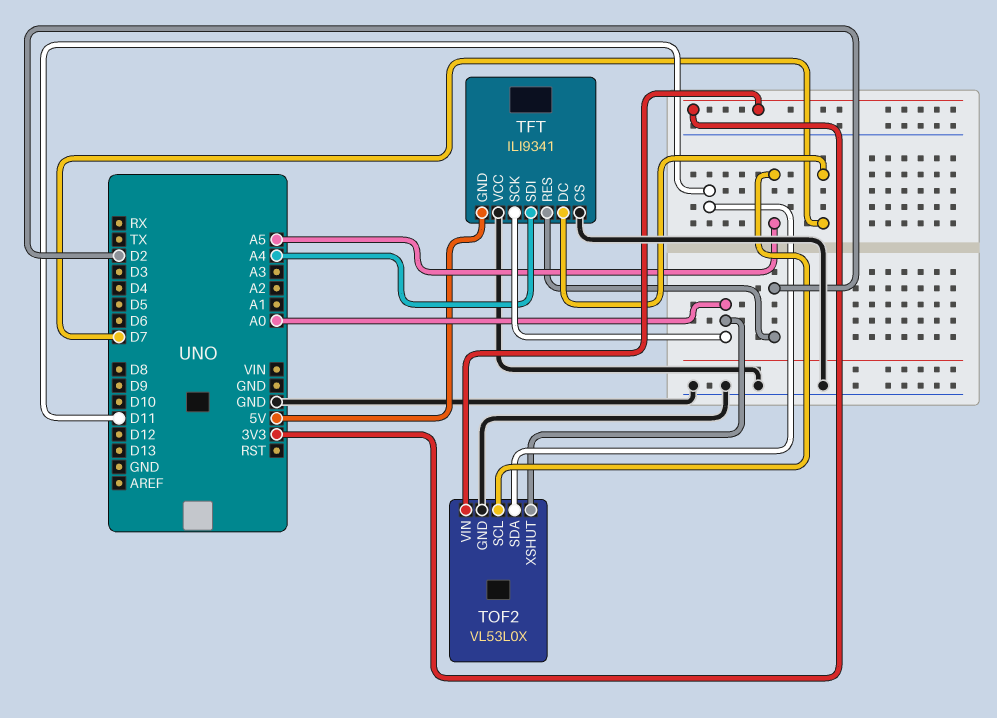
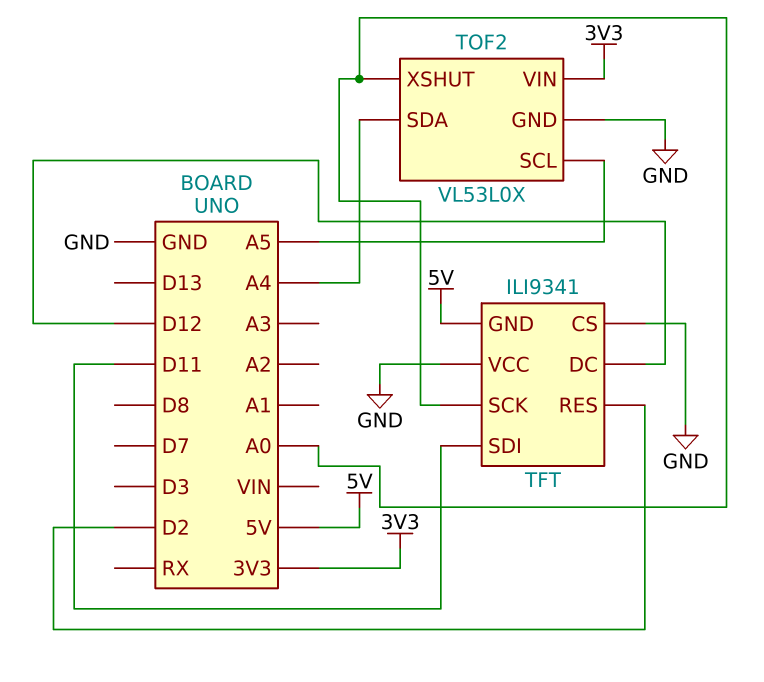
TFT pin DC: D7 -> D12
TFT pin SDI: A4 -> D11
TOF2 pin SDA: D11 -> A4

